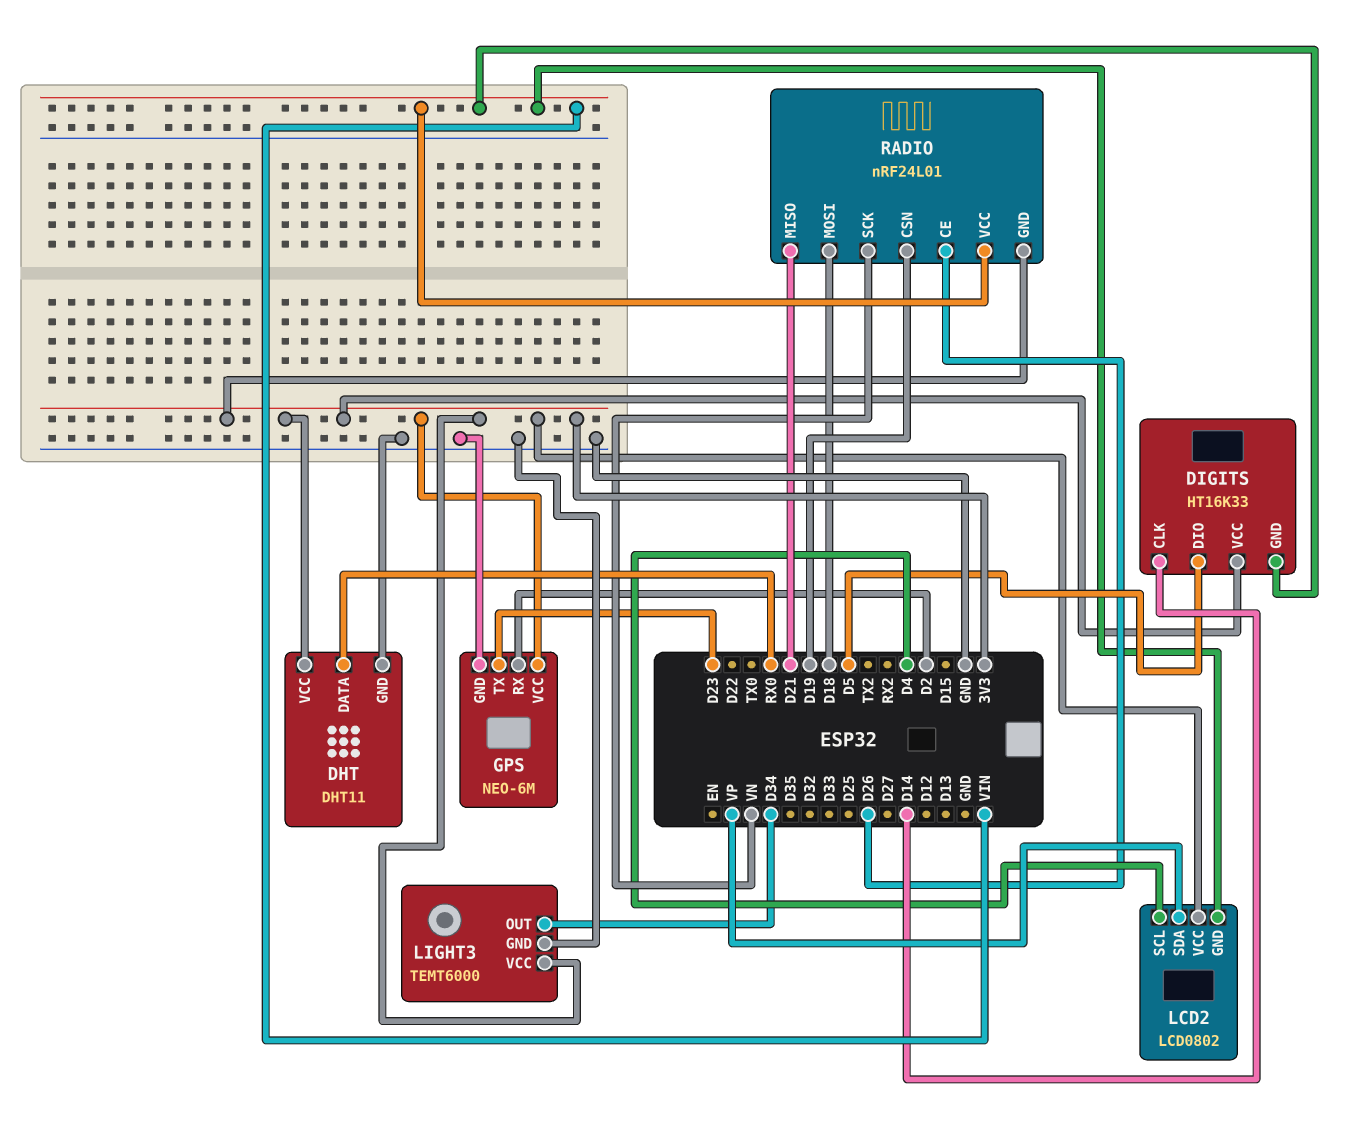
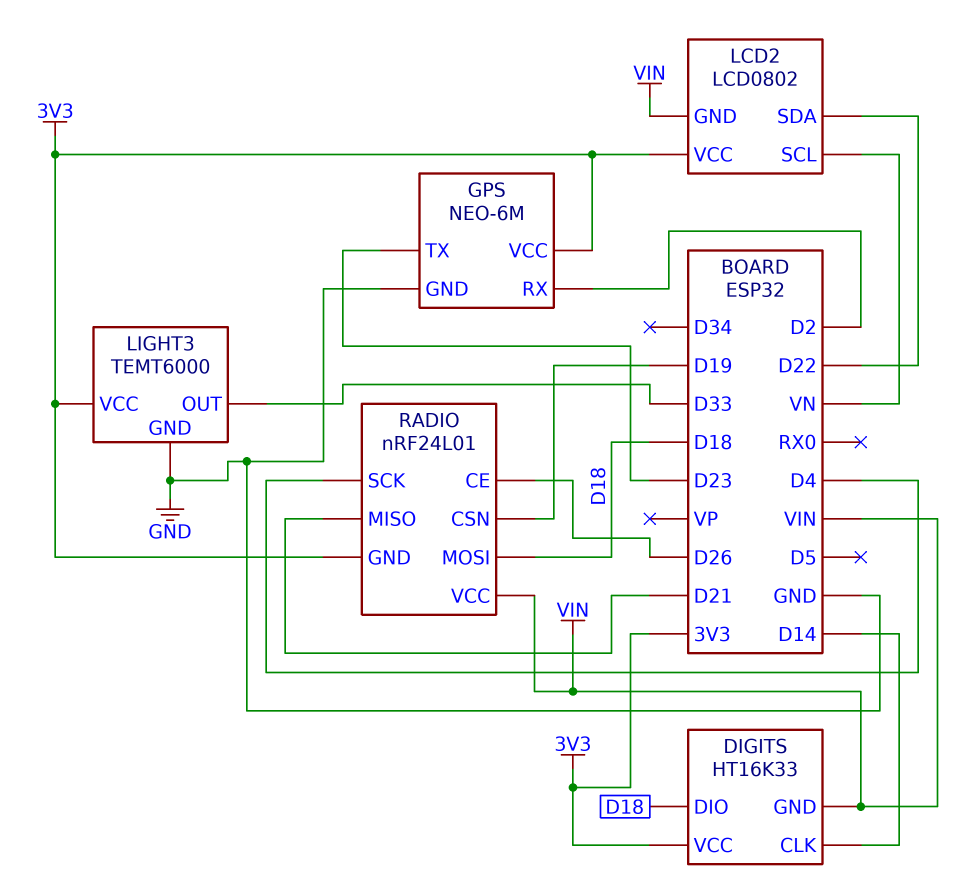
DHT: DHT11 -> none
DHT pin DATA: RX0 -> none
DHT pin GND: GND -> none
DHT pin VCC: 3V3 -> none
DIGITS pin DIO: D5 -> D18
LCD2 pin SCL: D4 -> VN
LCD2 pin SDA: VP -> D22
LIGHT3 pin OUT: D34 -> D33
RADIO pin SCK: VN -> D4

